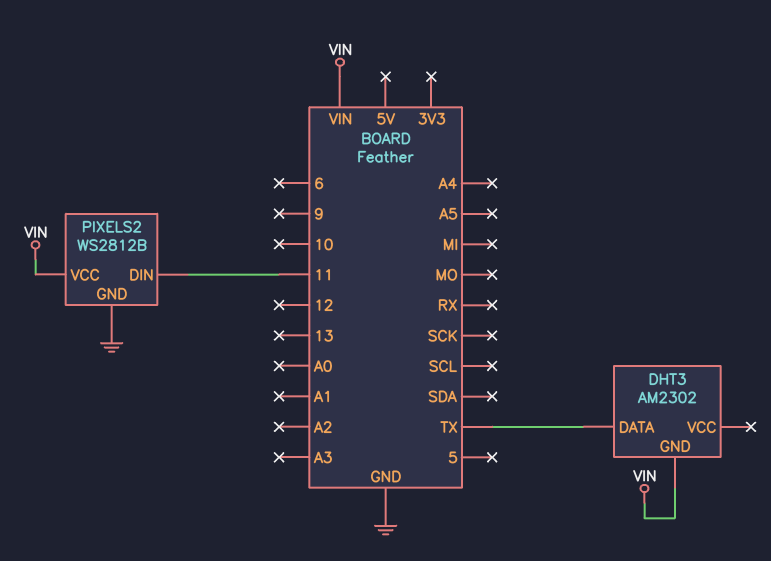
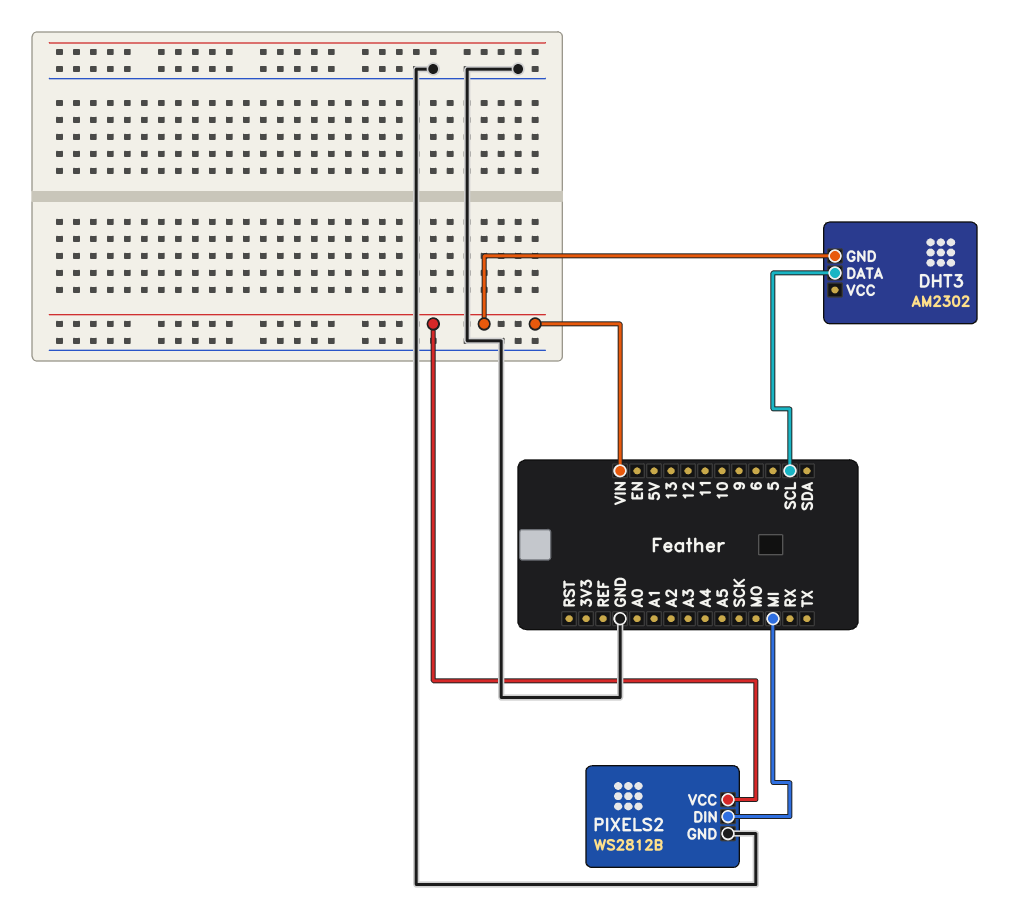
DHT3 pin DATA: TX -> SCL
PIXELS2 pin DIN: 11 -> MI

